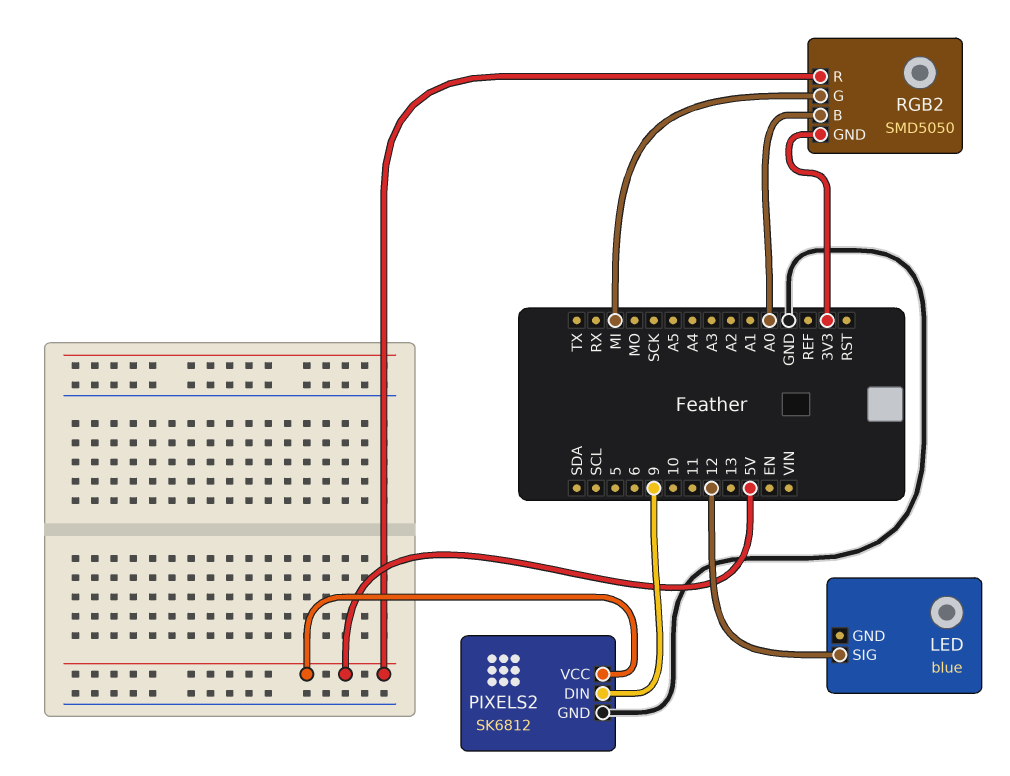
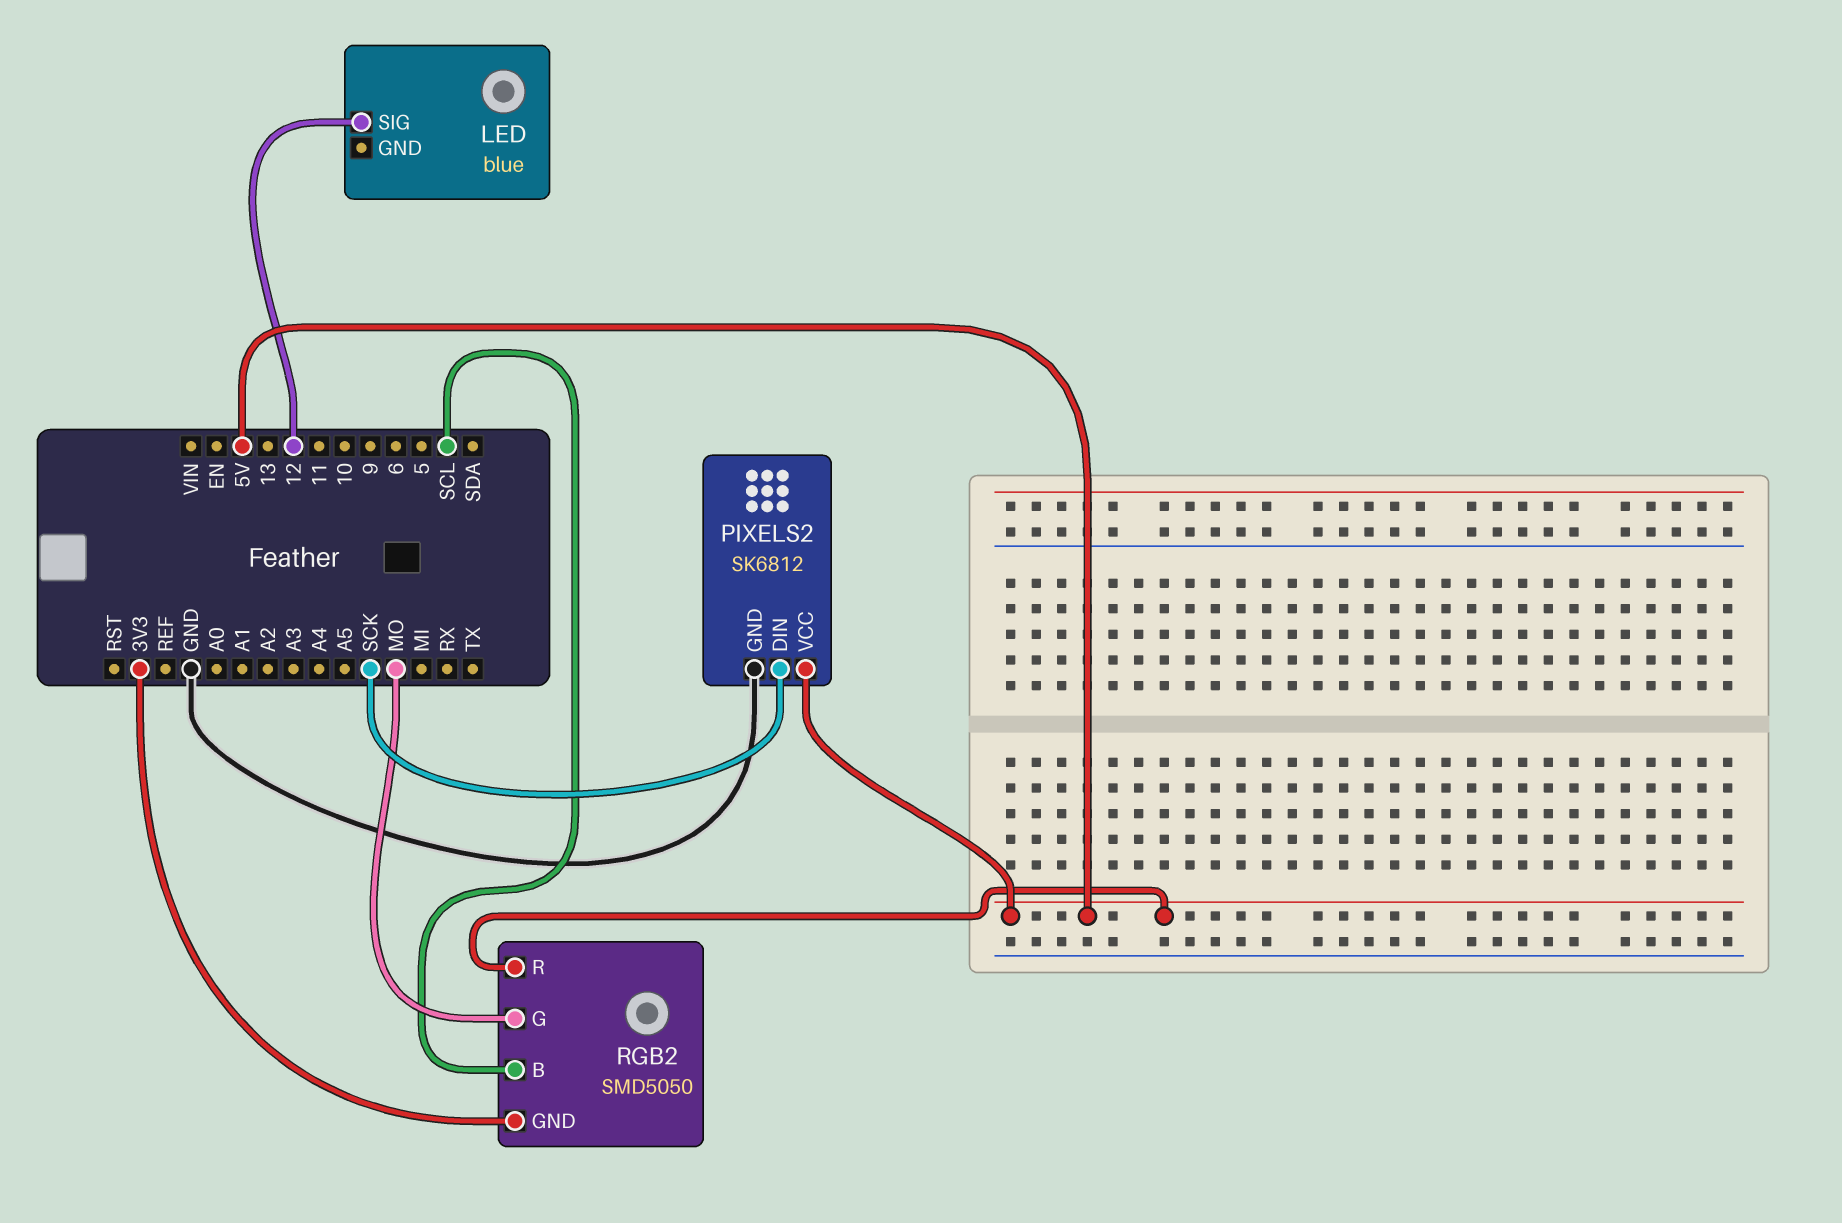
PIXELS2 pin DIN: 9 -> SCK
RGB2 pin B: A0 -> SCL
RGB2 pin G: MI -> MO

